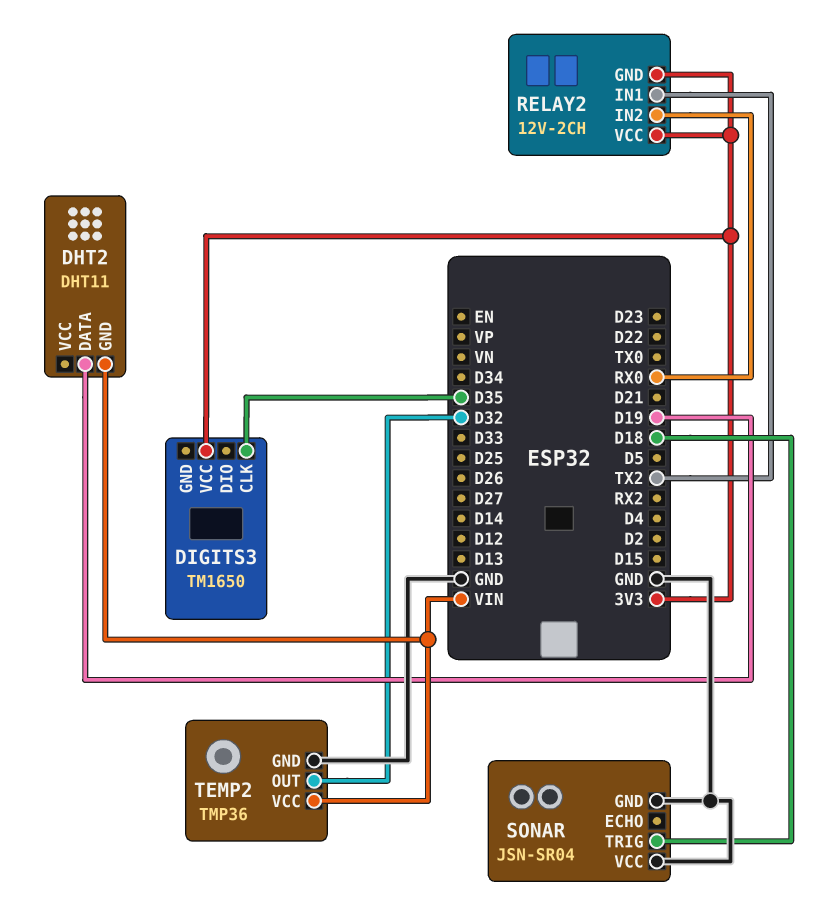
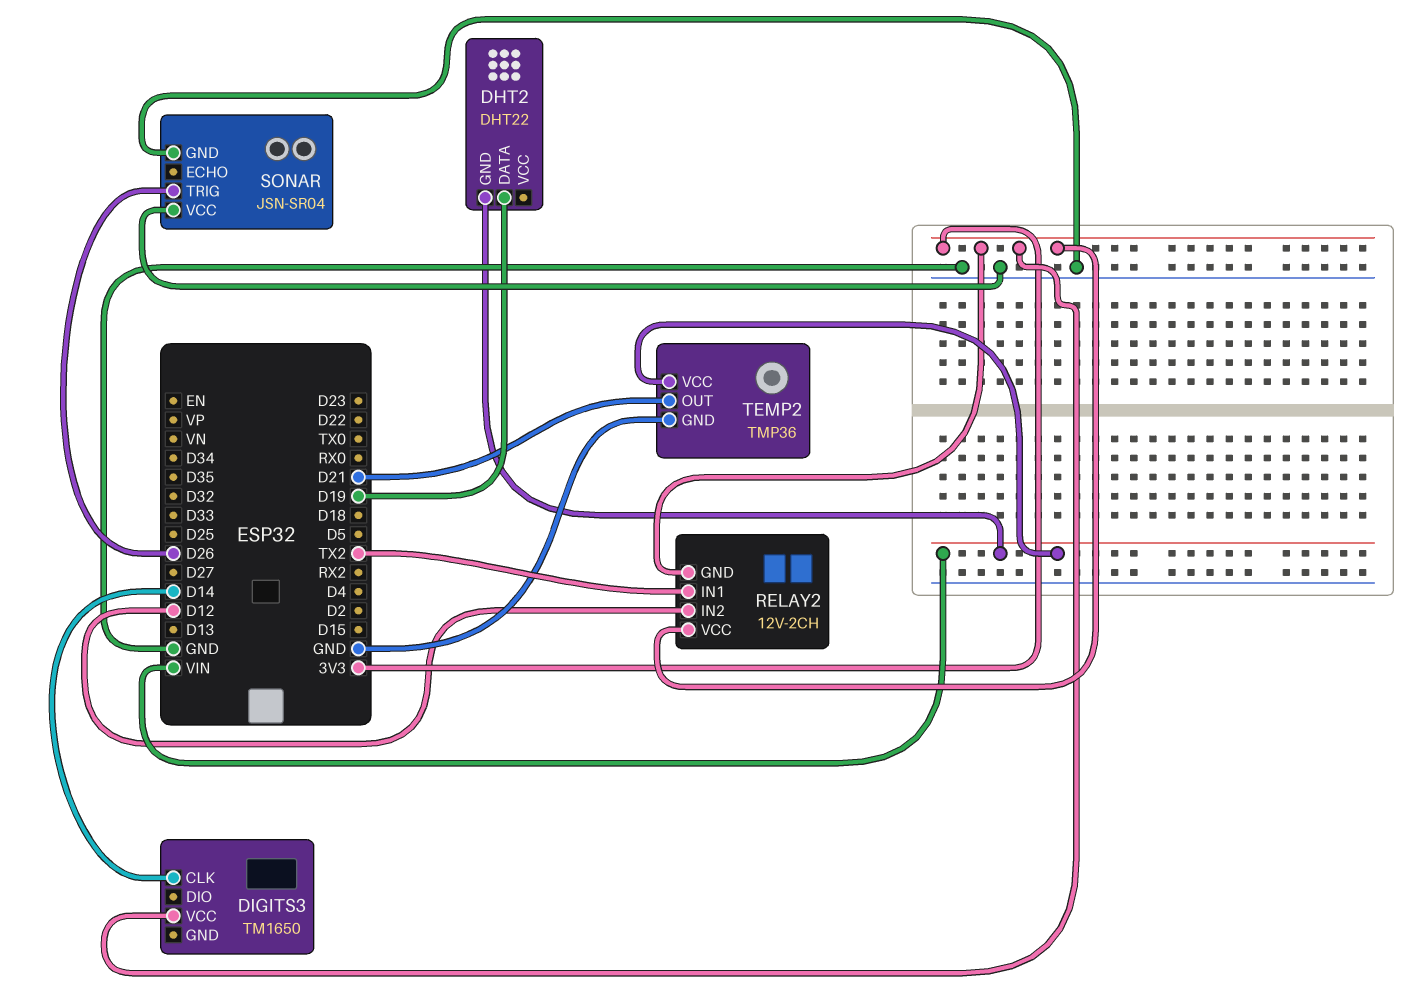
DHT2: DHT11 -> DHT22
DIGITS3 pin CLK: D35 -> D14
RELAY2 pin IN2: RX0 -> D12
SONAR pin TRIG: D18 -> D26
TEMP2 pin OUT: D32 -> D21

